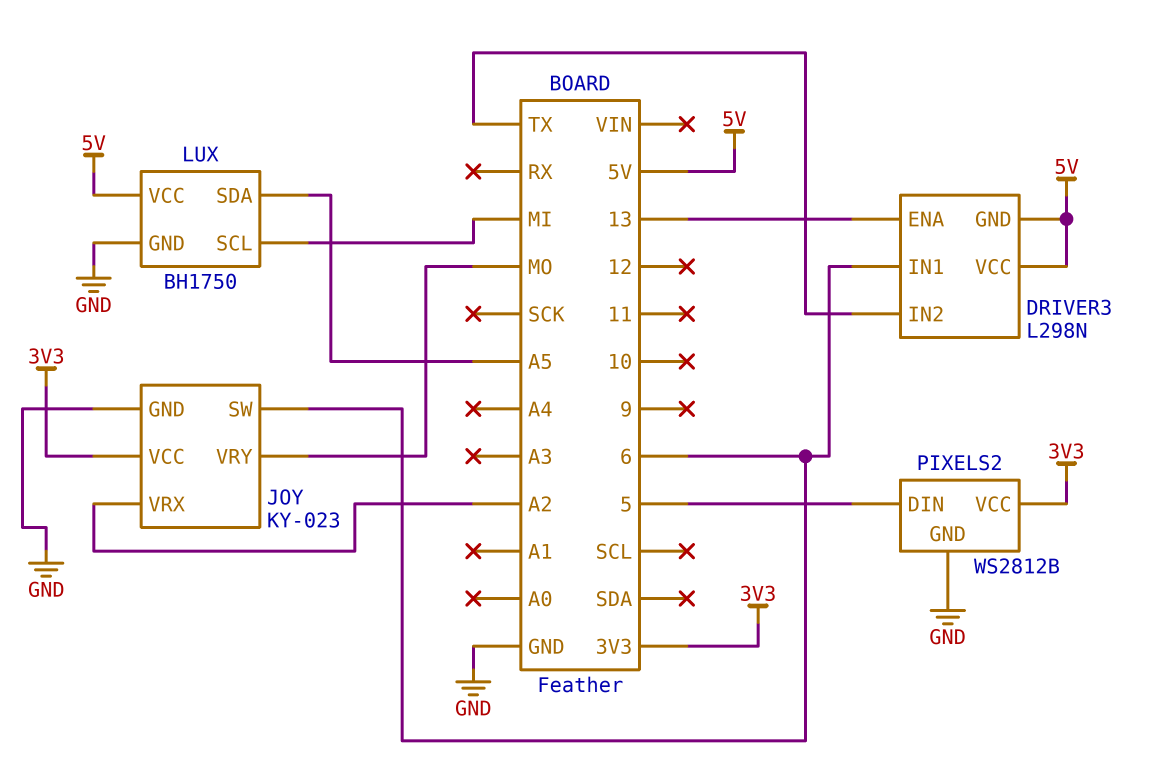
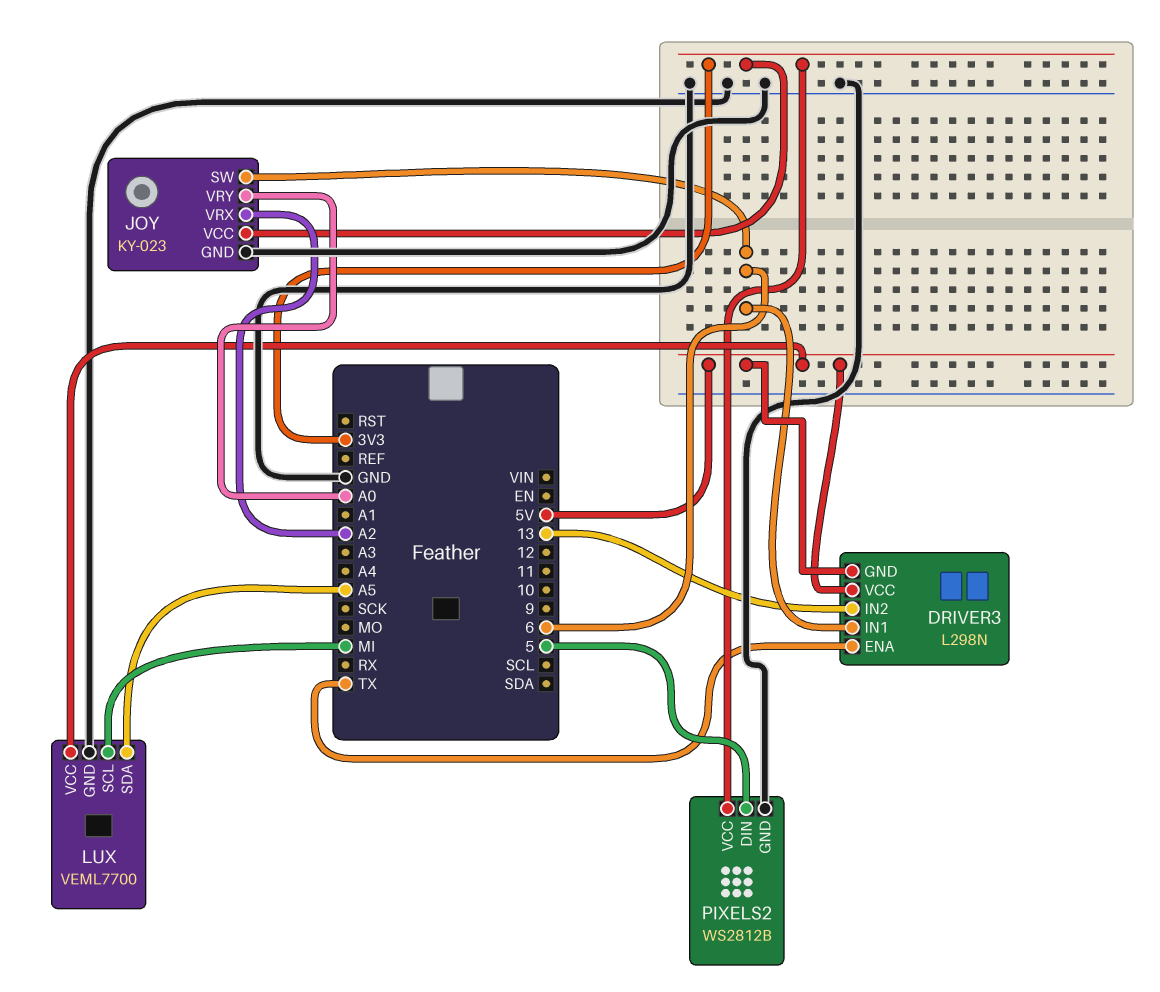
DRIVER3 pin ENA: 13 -> TX
DRIVER3 pin IN2: TX -> 13
JOY pin VRY: MO -> A0
LUX: BH1750 -> VEML7700

